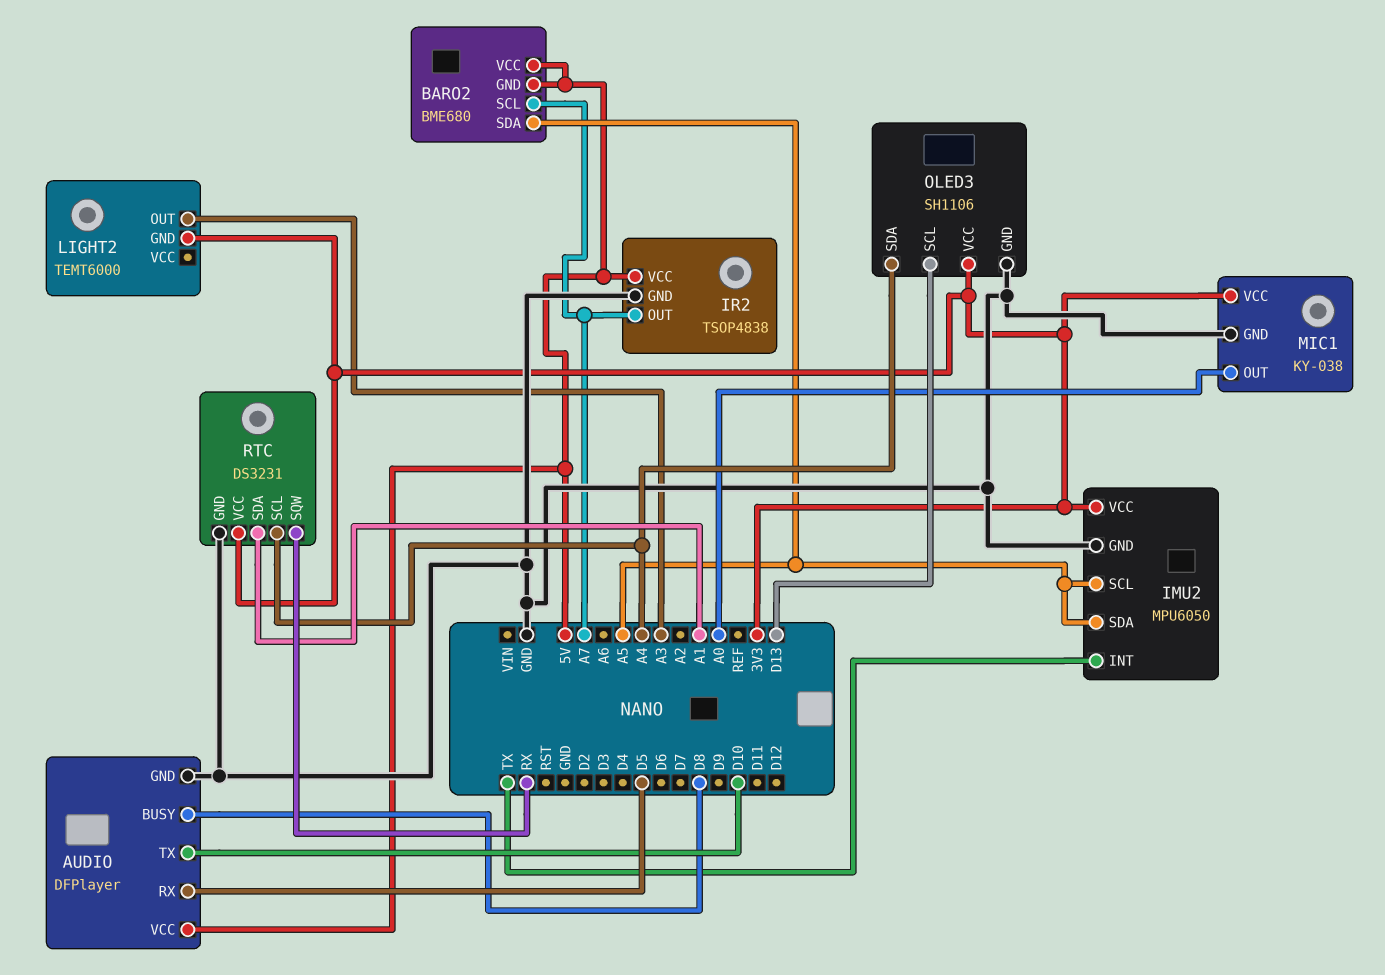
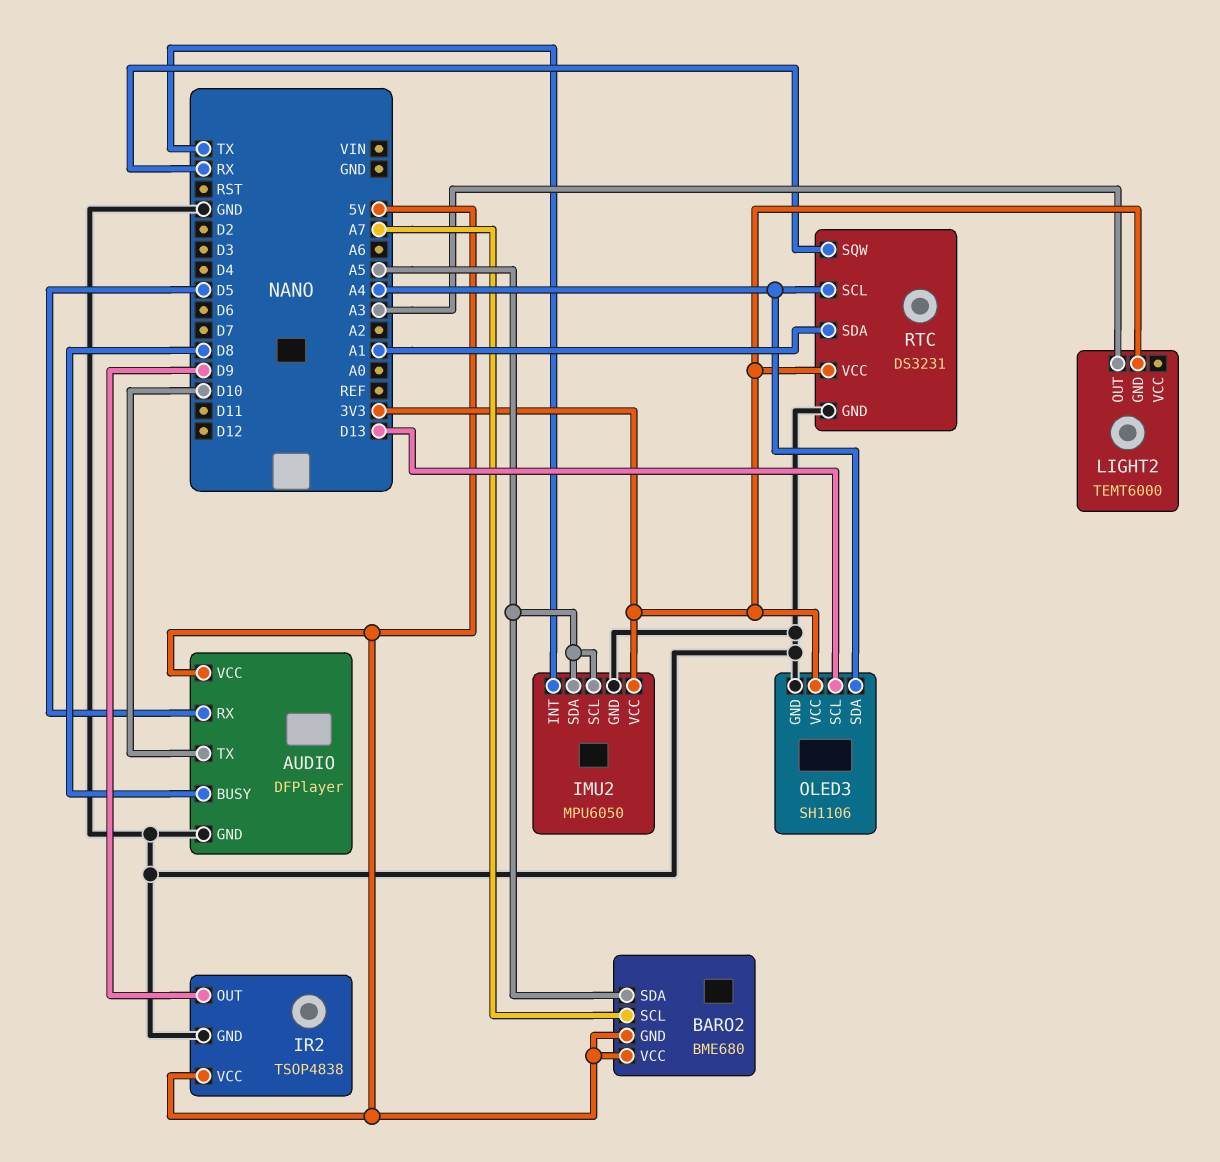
IR2 pin OUT: A7 -> D9
MIC1: KY-038 -> none
MIC1 pin GND: GND -> none
MIC1 pin OUT: A0 -> none
MIC1 pin VCC: 3V3 -> none

